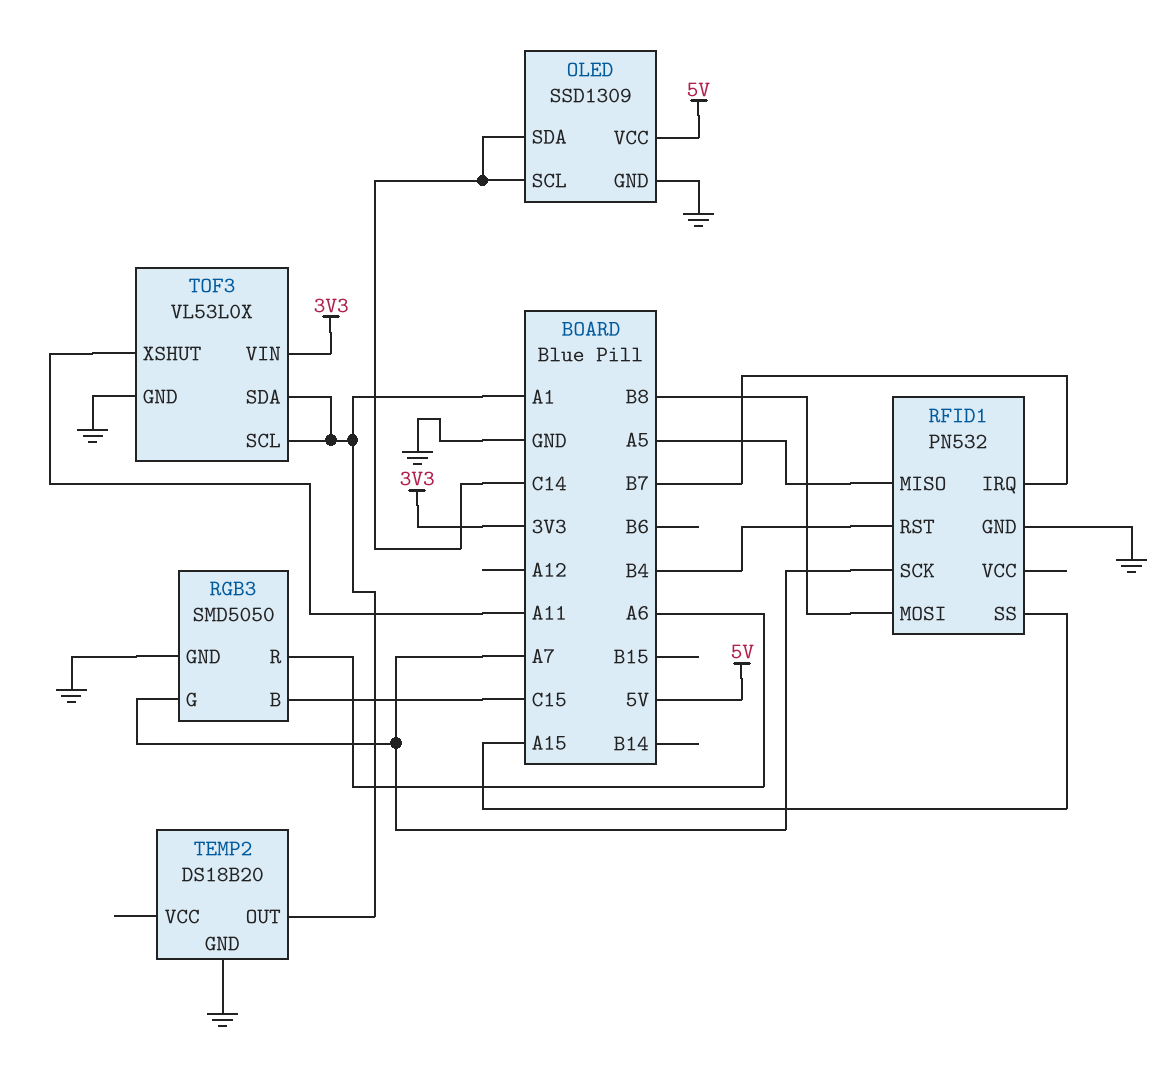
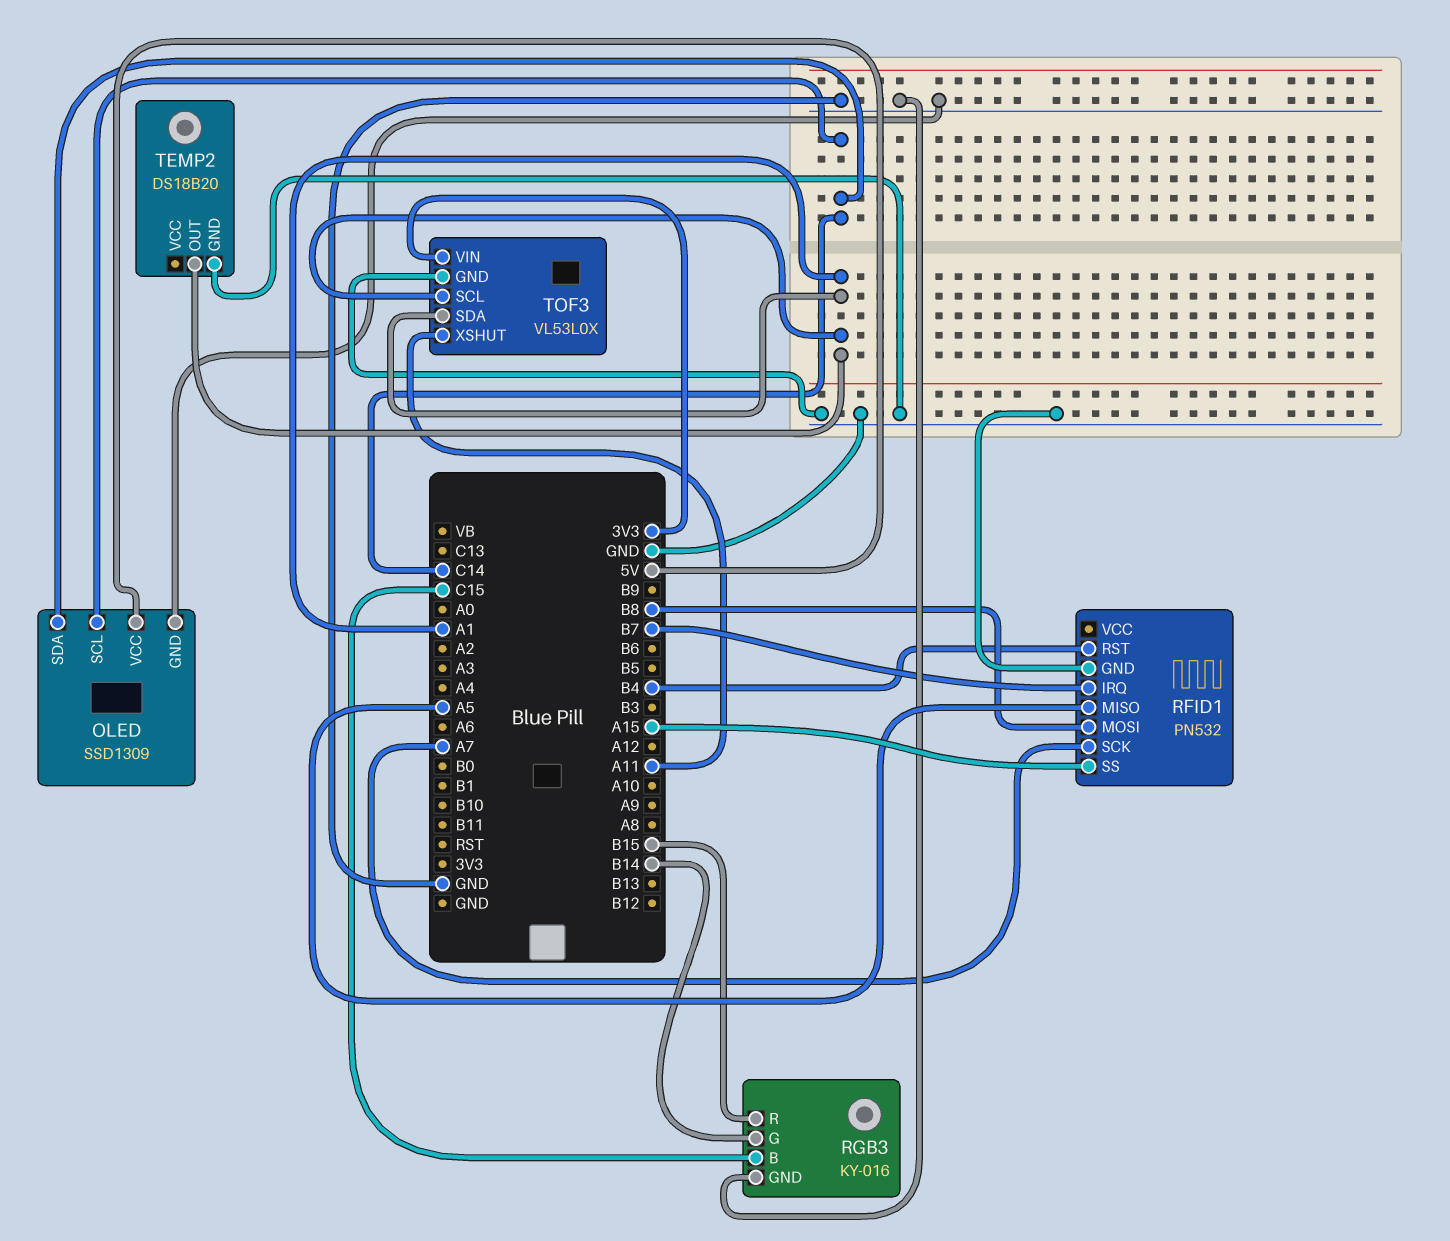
RGB3: SMD5050 -> KY-016
RGB3 pin G: A7 -> B14
RGB3 pin R: A6 -> B15

